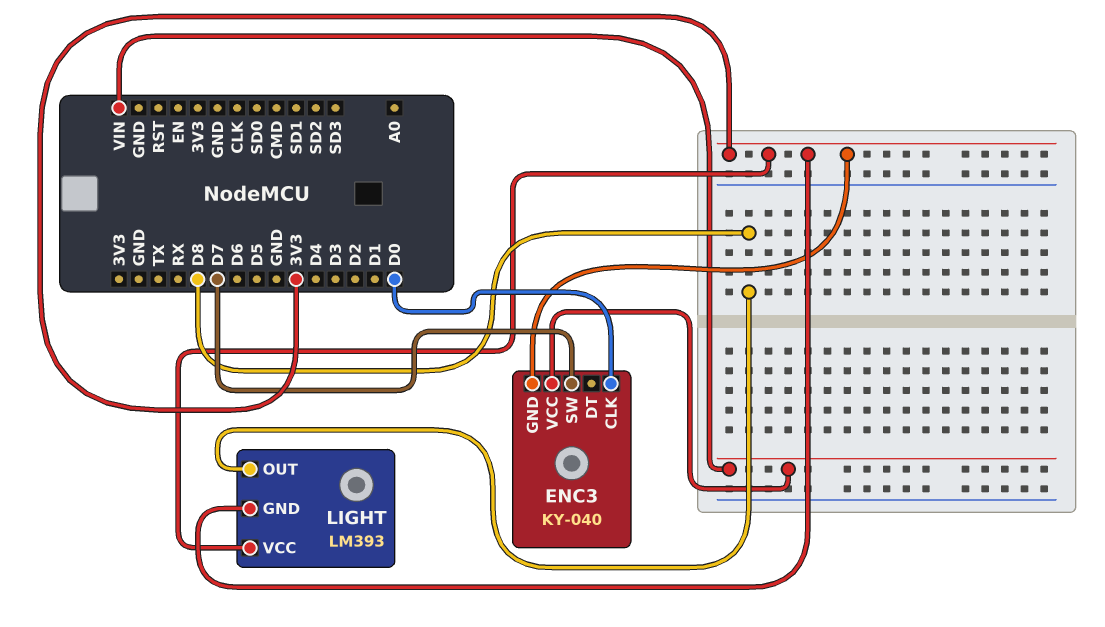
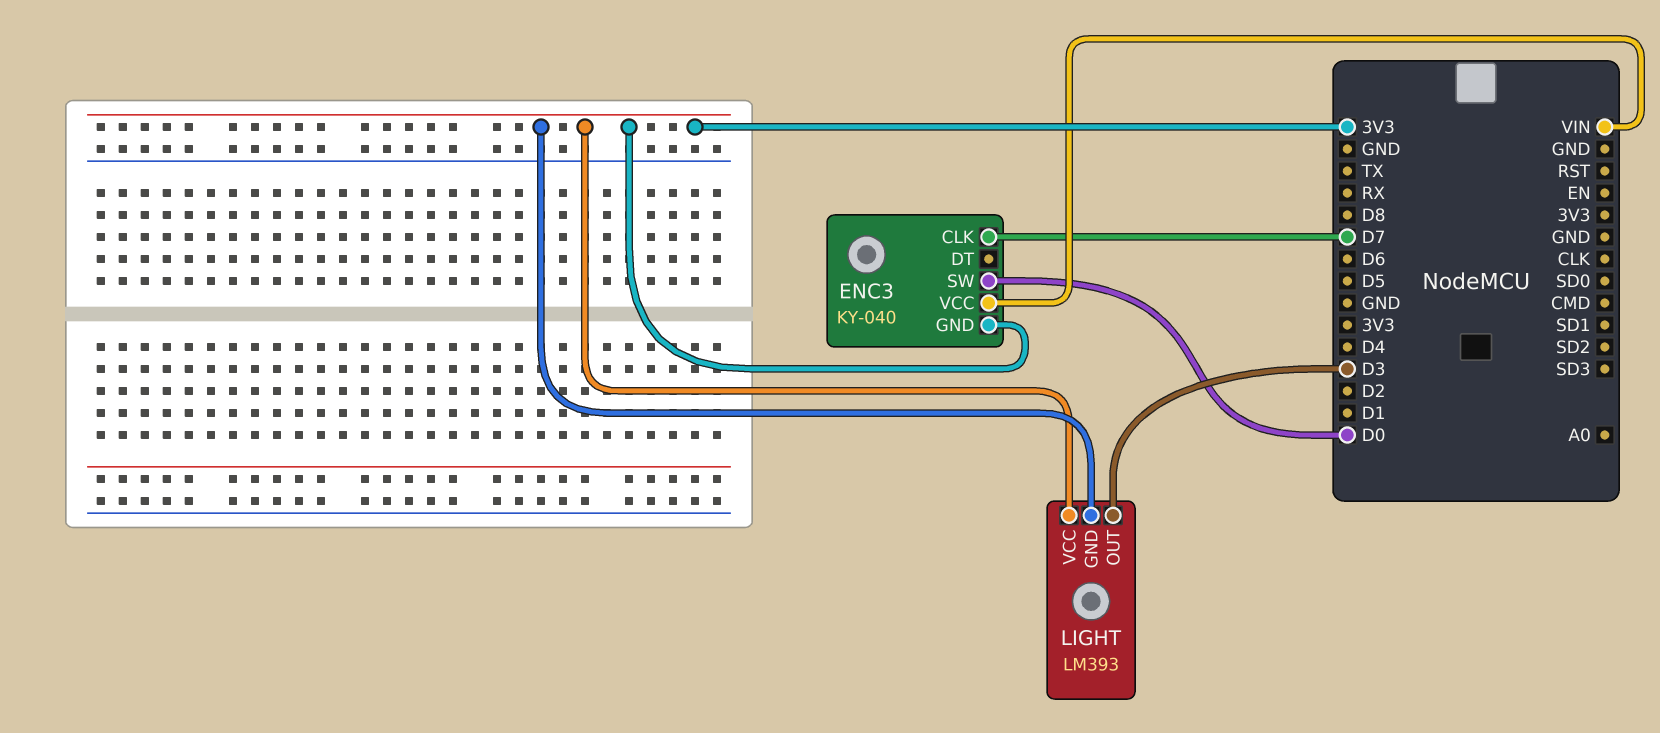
ENC3 pin CLK: D0 -> D7
ENC3 pin SW: D7 -> D0
LIGHT pin OUT: D8 -> D3

